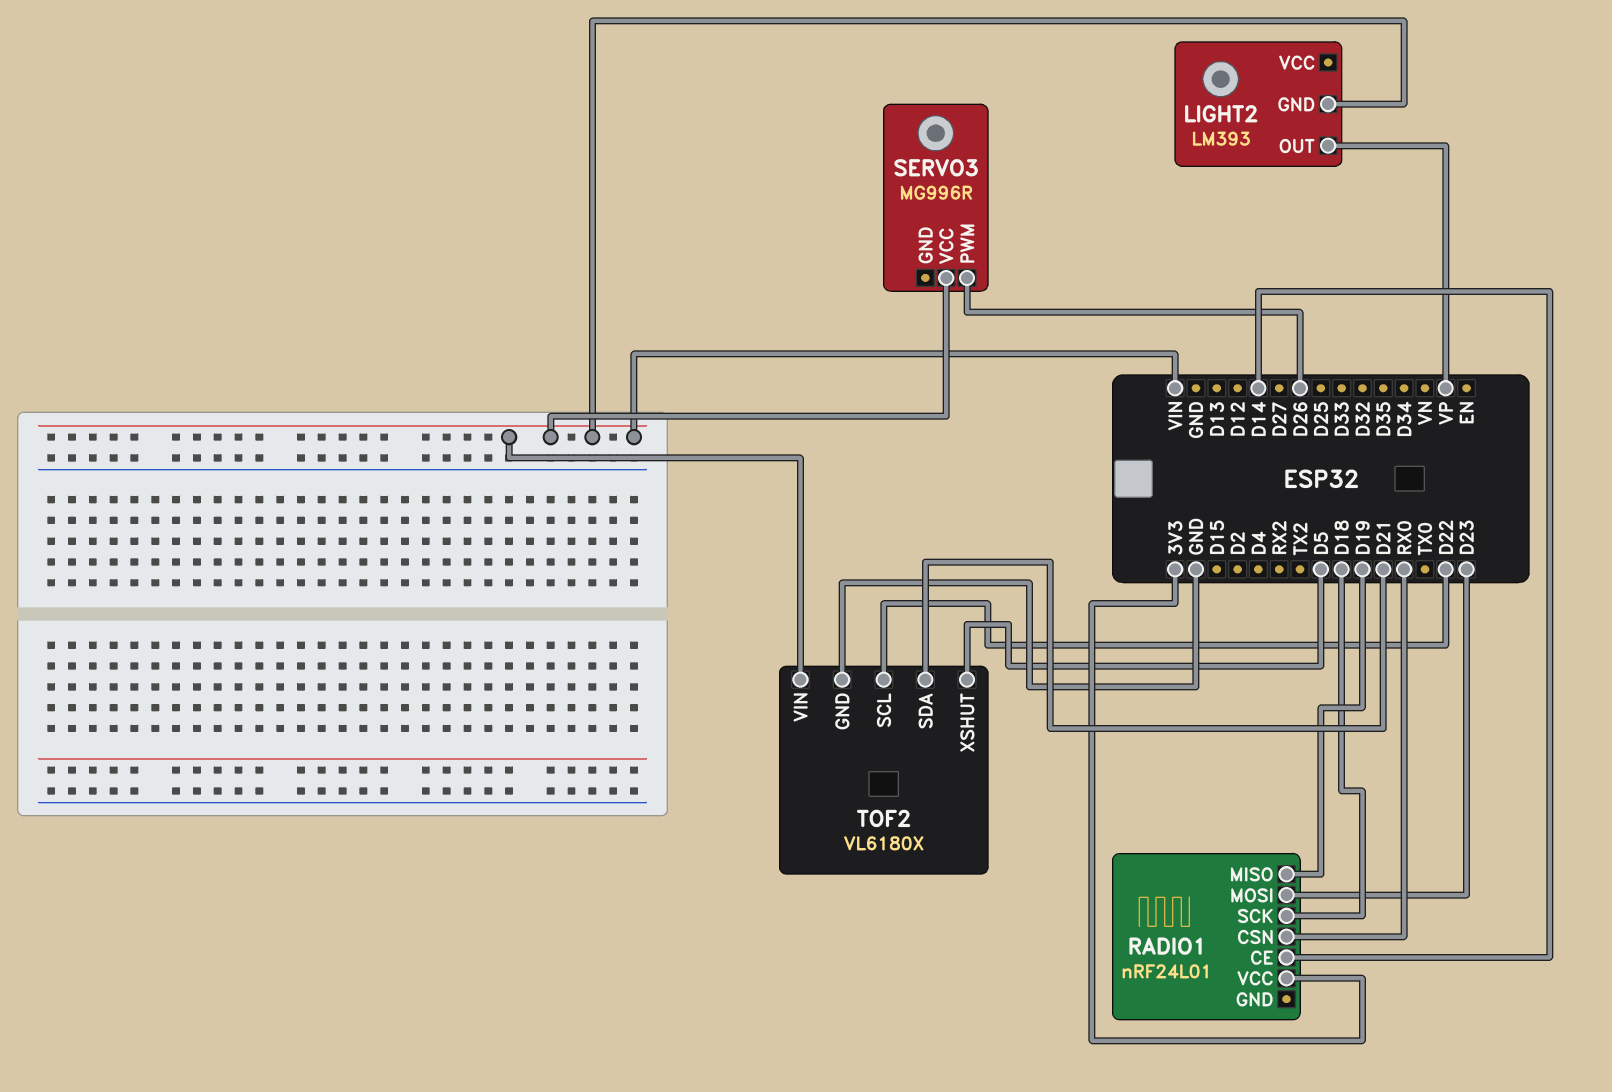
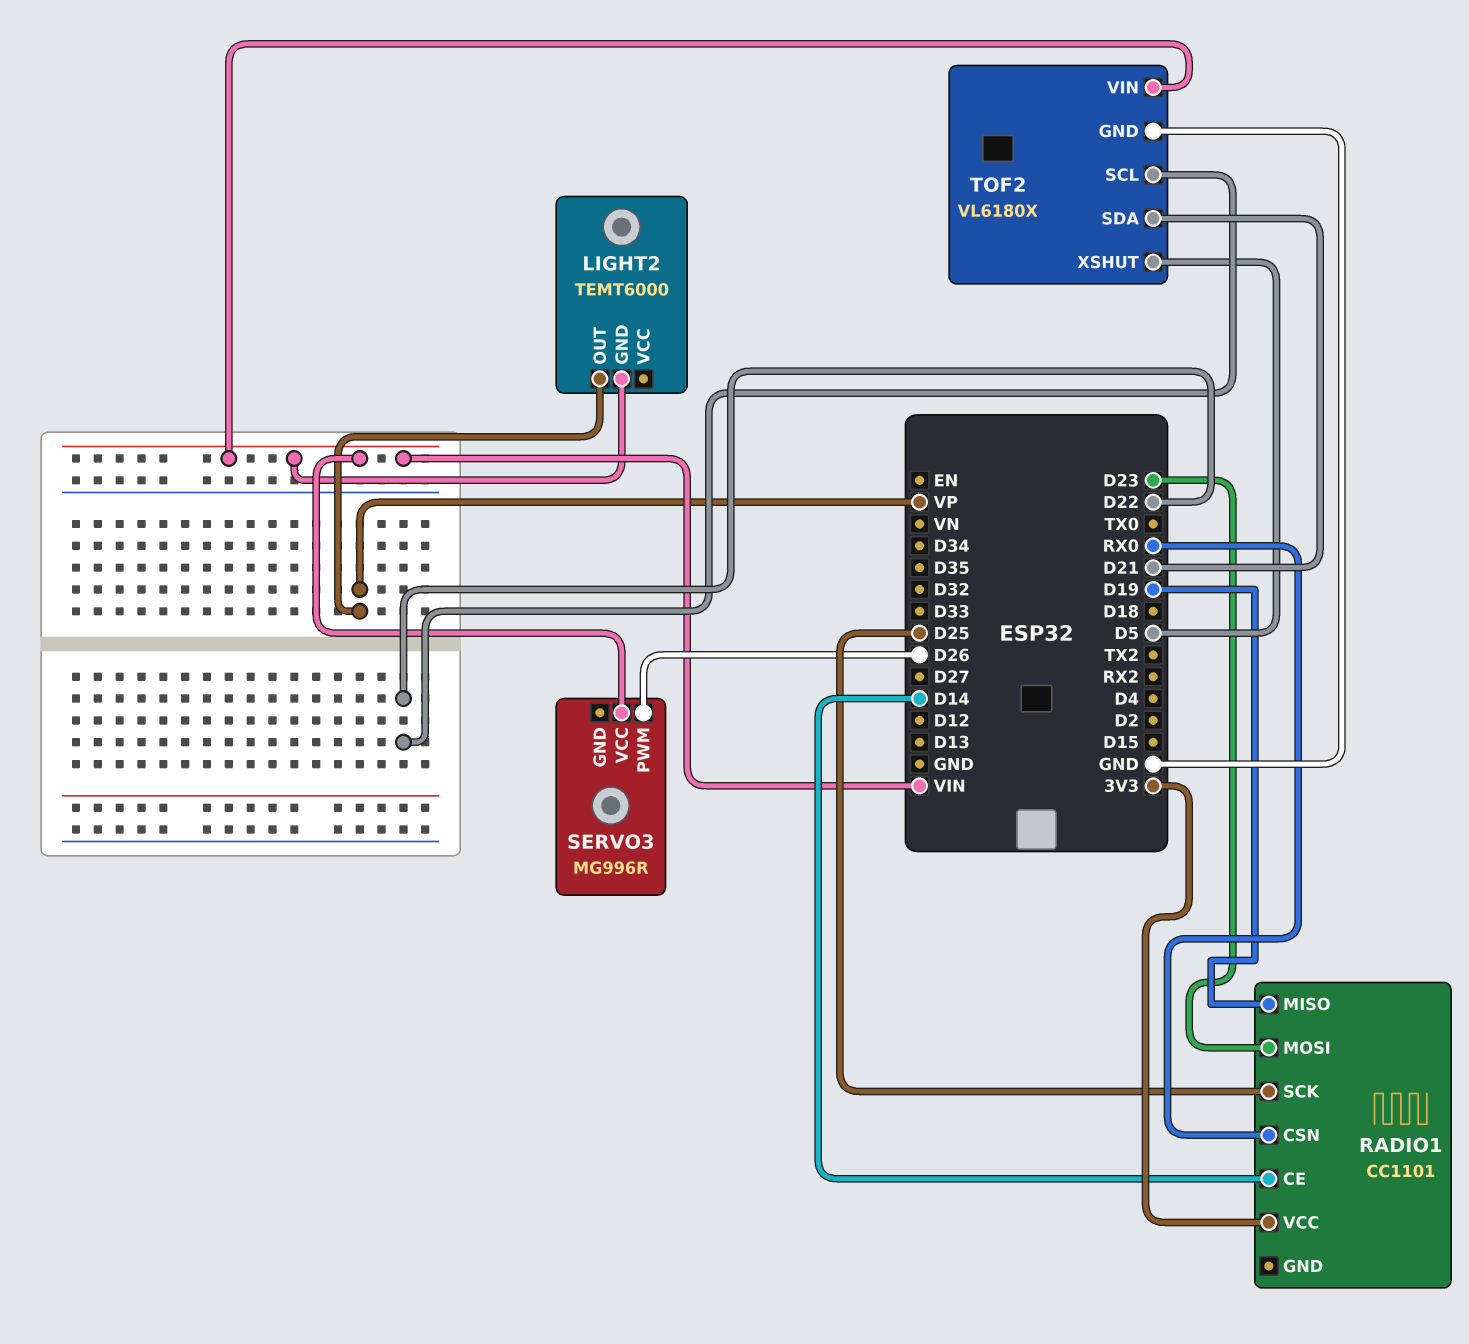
LIGHT2: LM393 -> TEMT6000
RADIO1: nRF24L01 -> CC1101
RADIO1 pin SCK: D18 -> D25

